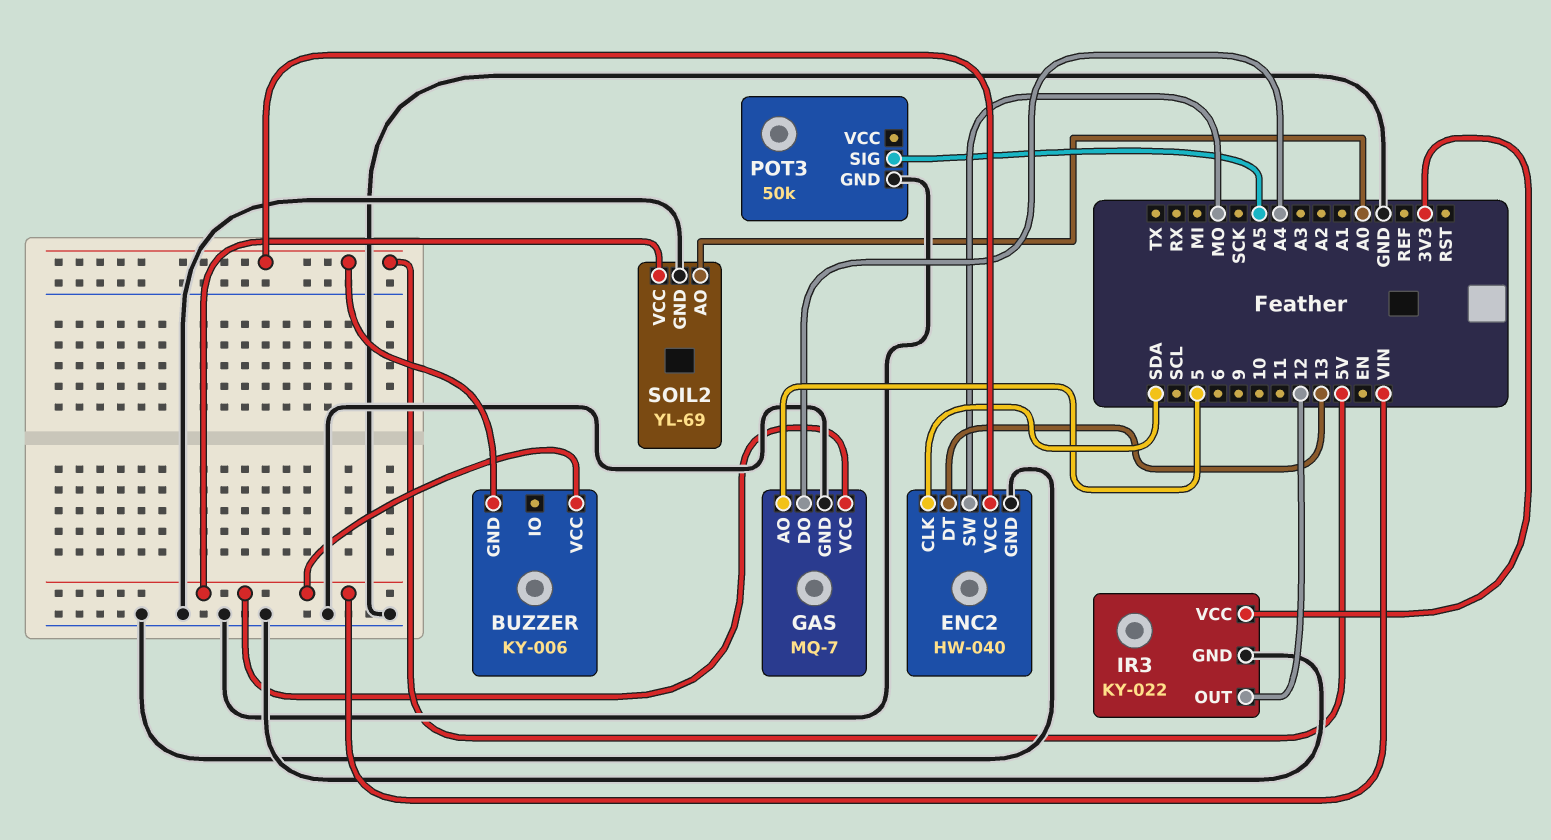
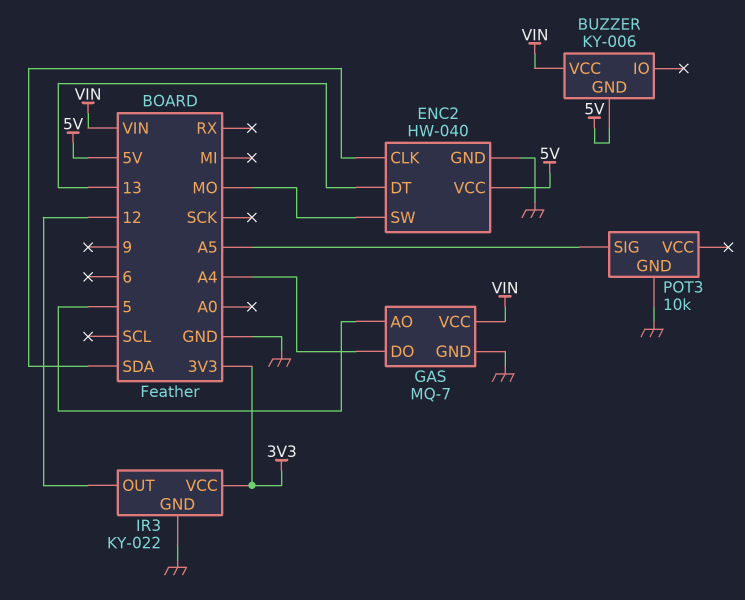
POT3: 50k -> 10k
SOIL2: YL-69 -> none
SOIL2 pin AO: A0 -> none
SOIL2 pin GND: GND -> none
SOIL2 pin VCC: VIN -> none

